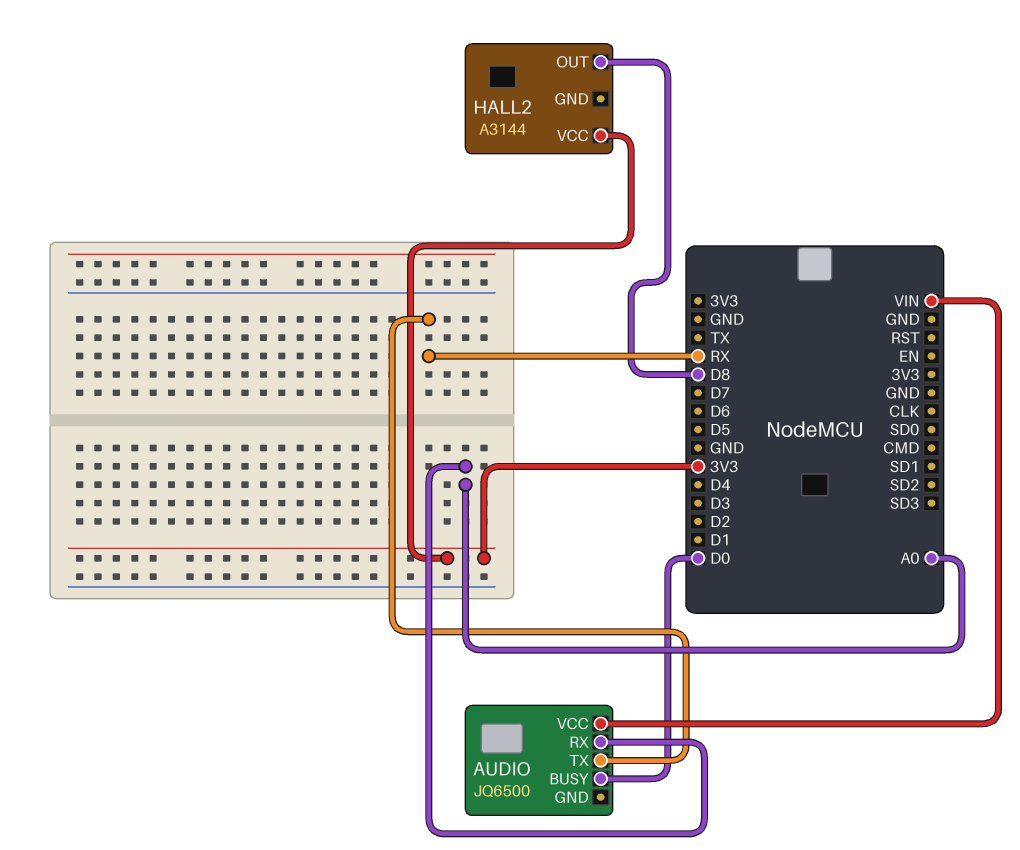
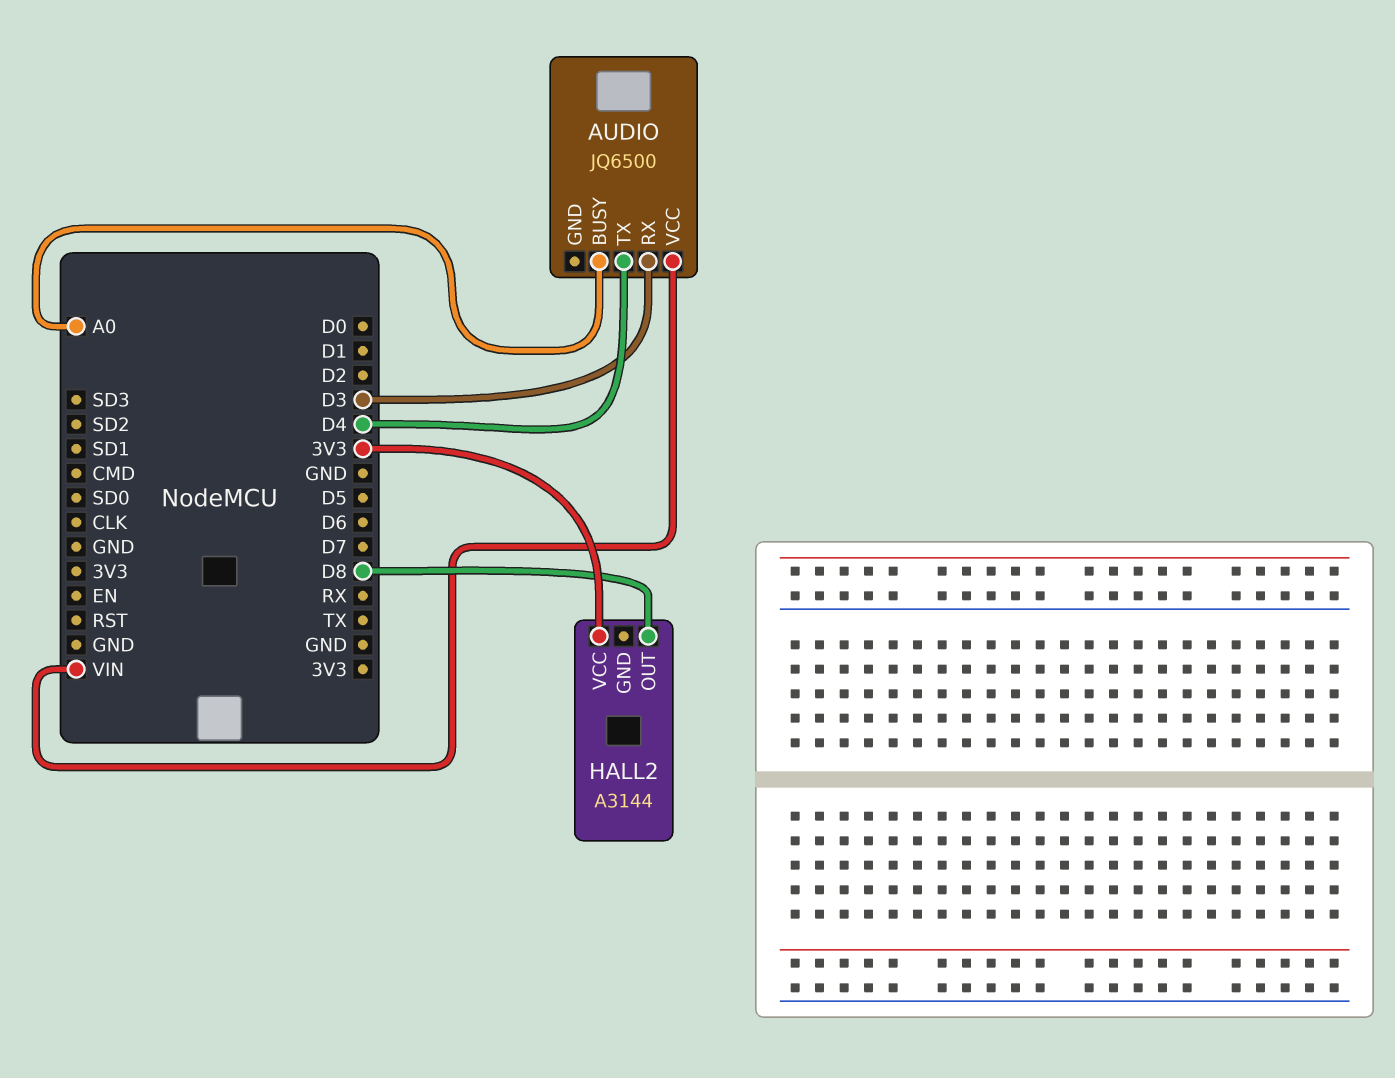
AUDIO pin BUSY: D0 -> A0
AUDIO pin RX: A0 -> D3
AUDIO pin TX: RX -> D4

